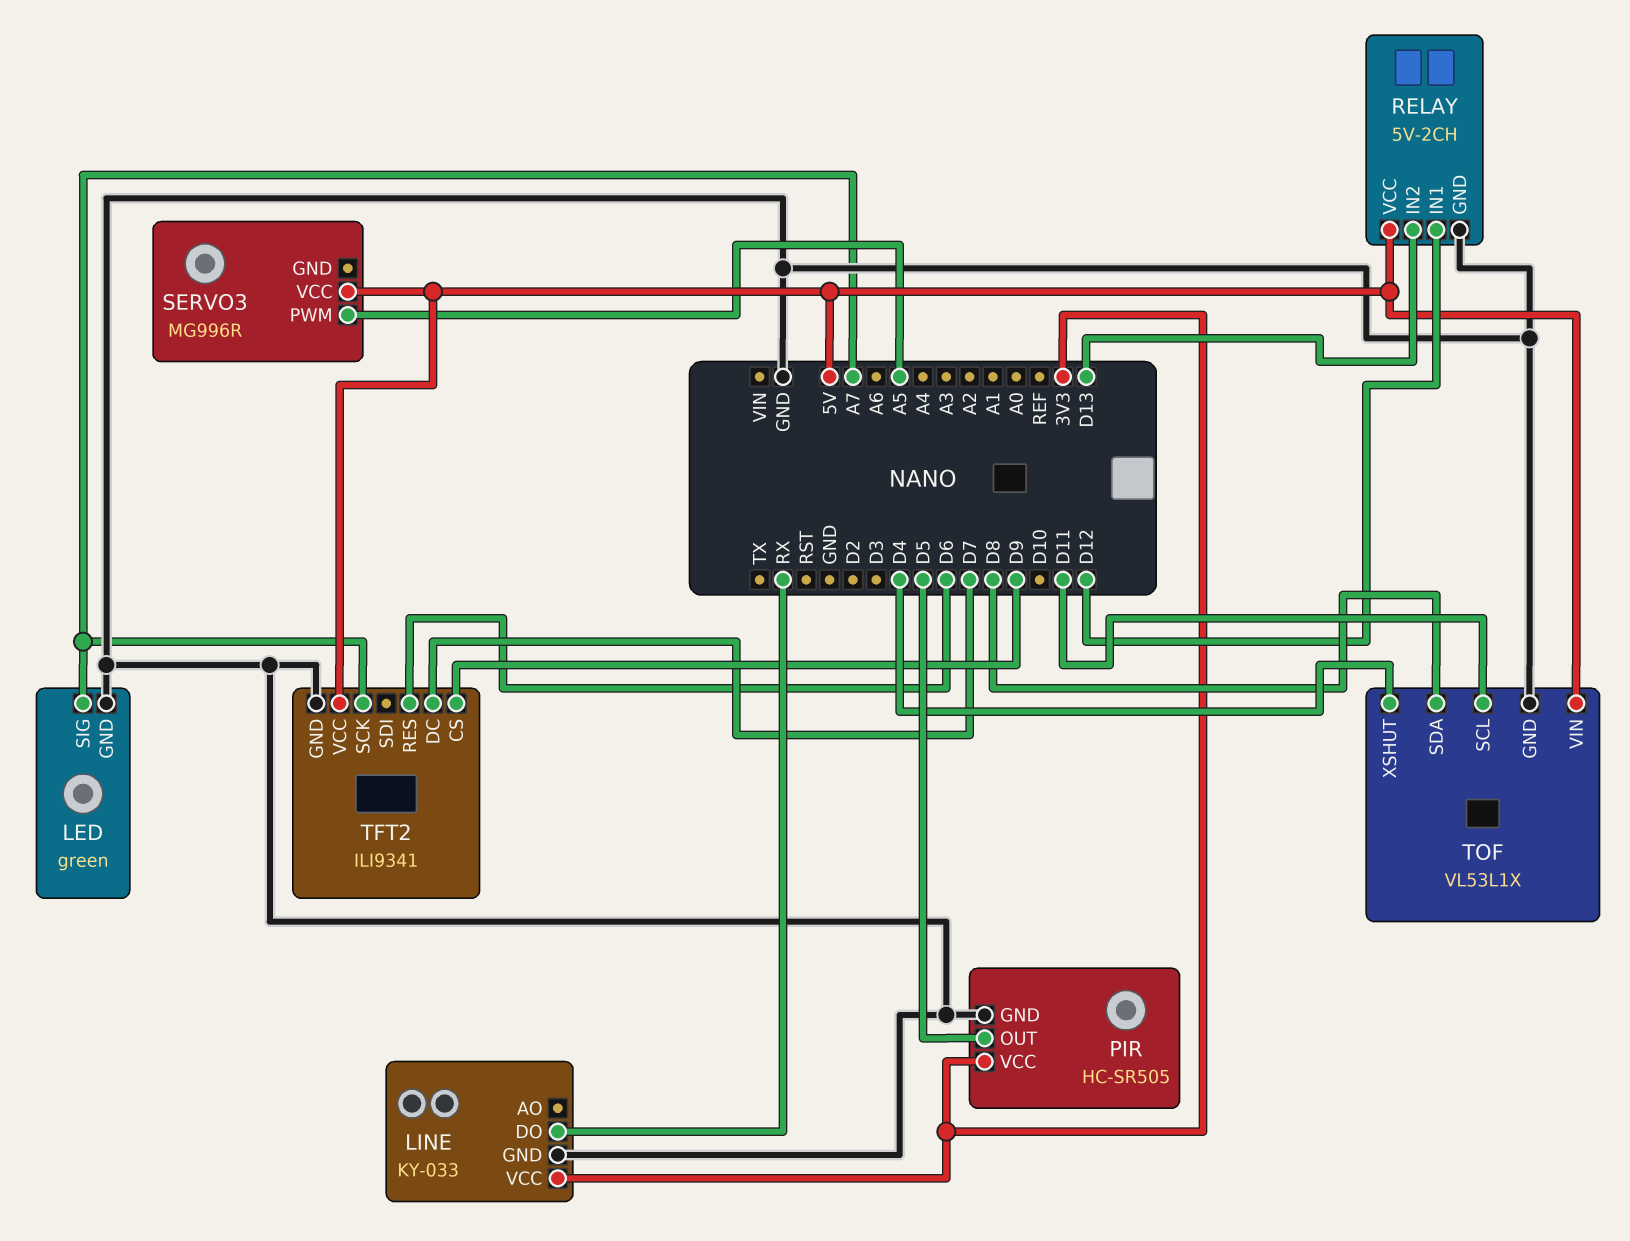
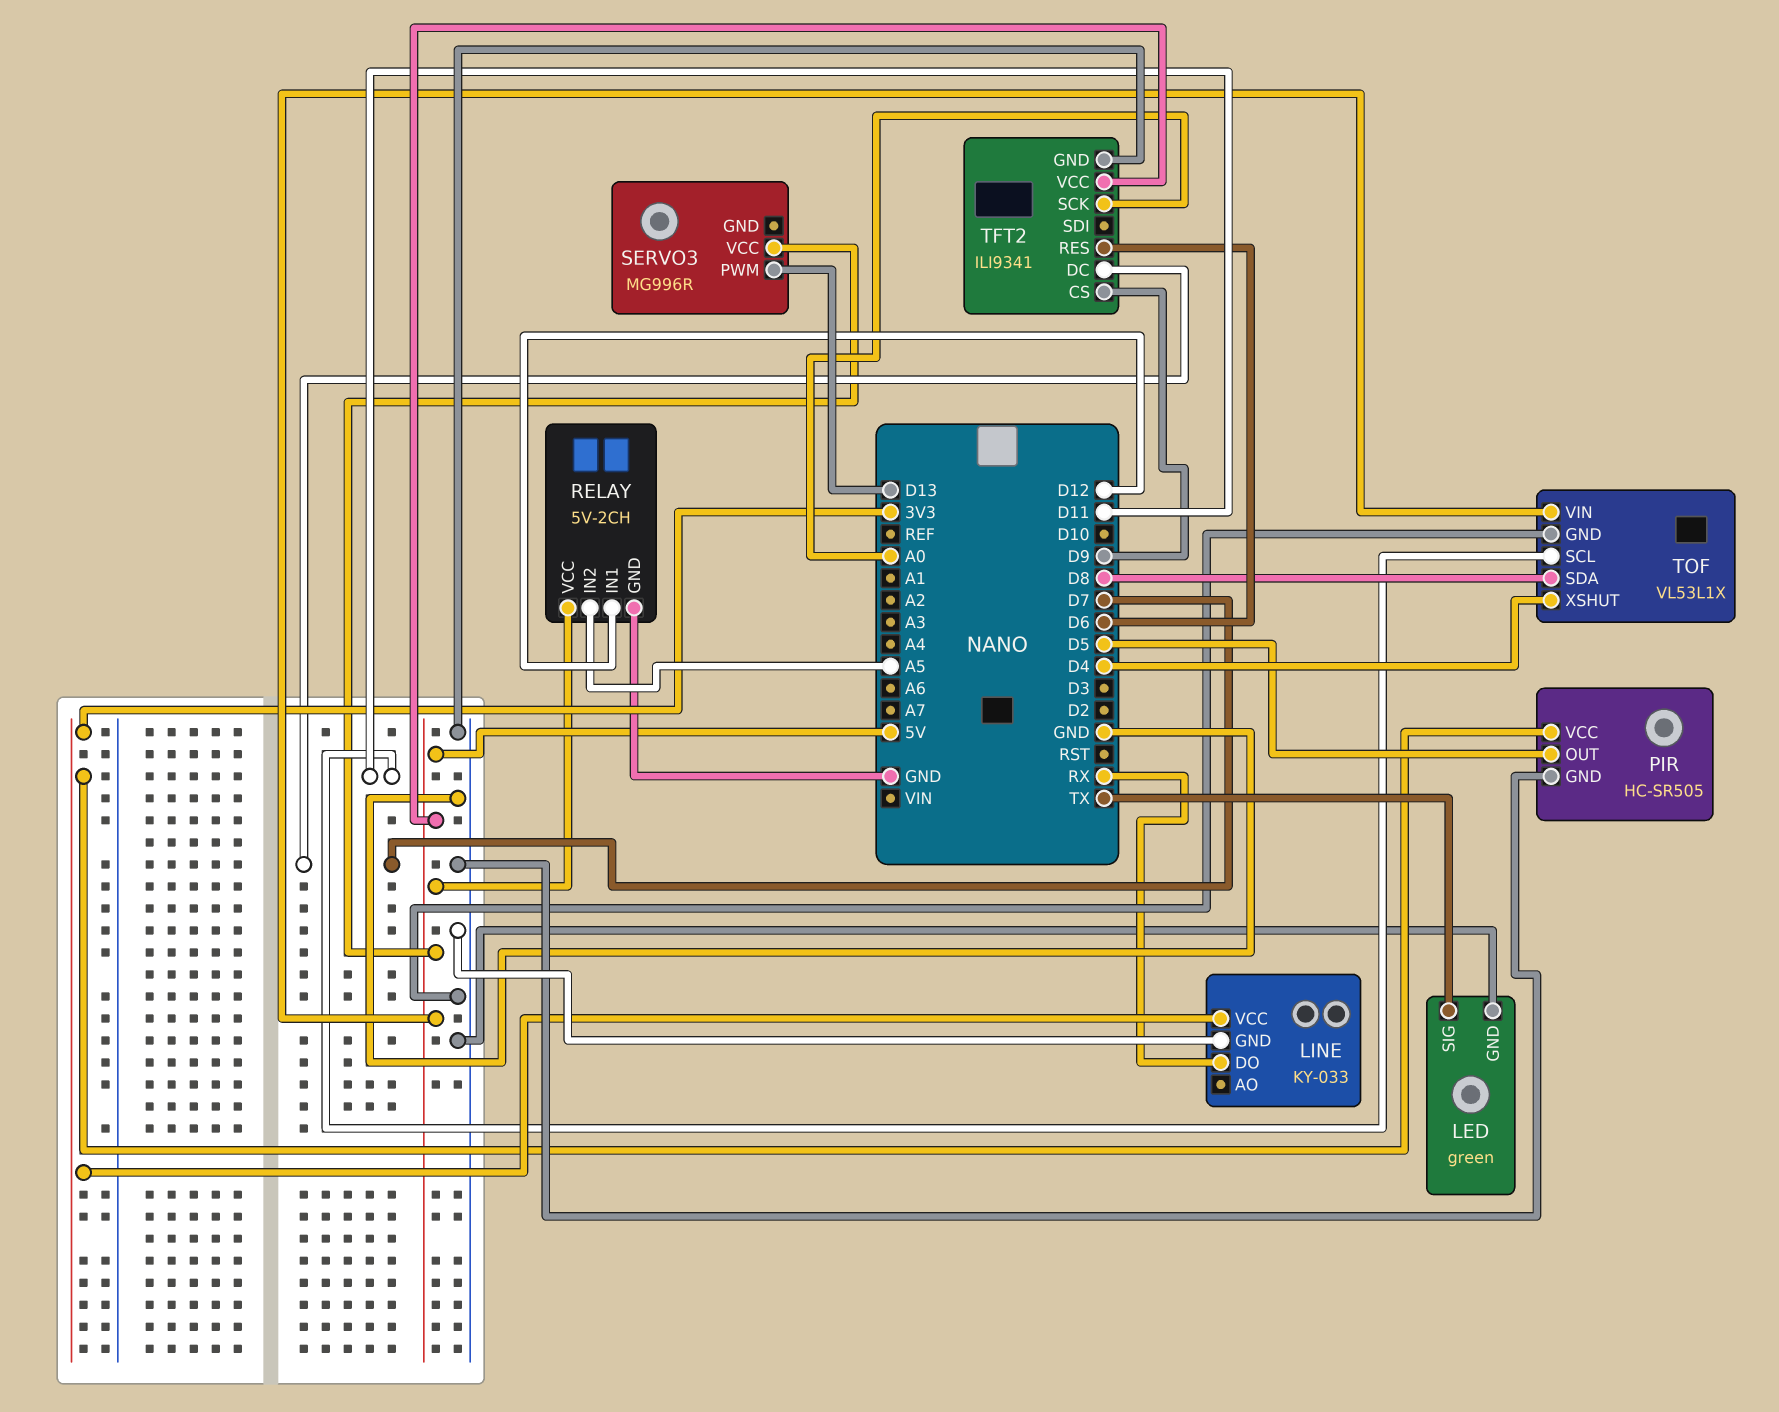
LED pin SIG: A7 -> TX
RELAY pin IN2: D13 -> A5
SERVO3 pin PWM: A5 -> D13
TFT2 pin SCK: A7 -> A0

